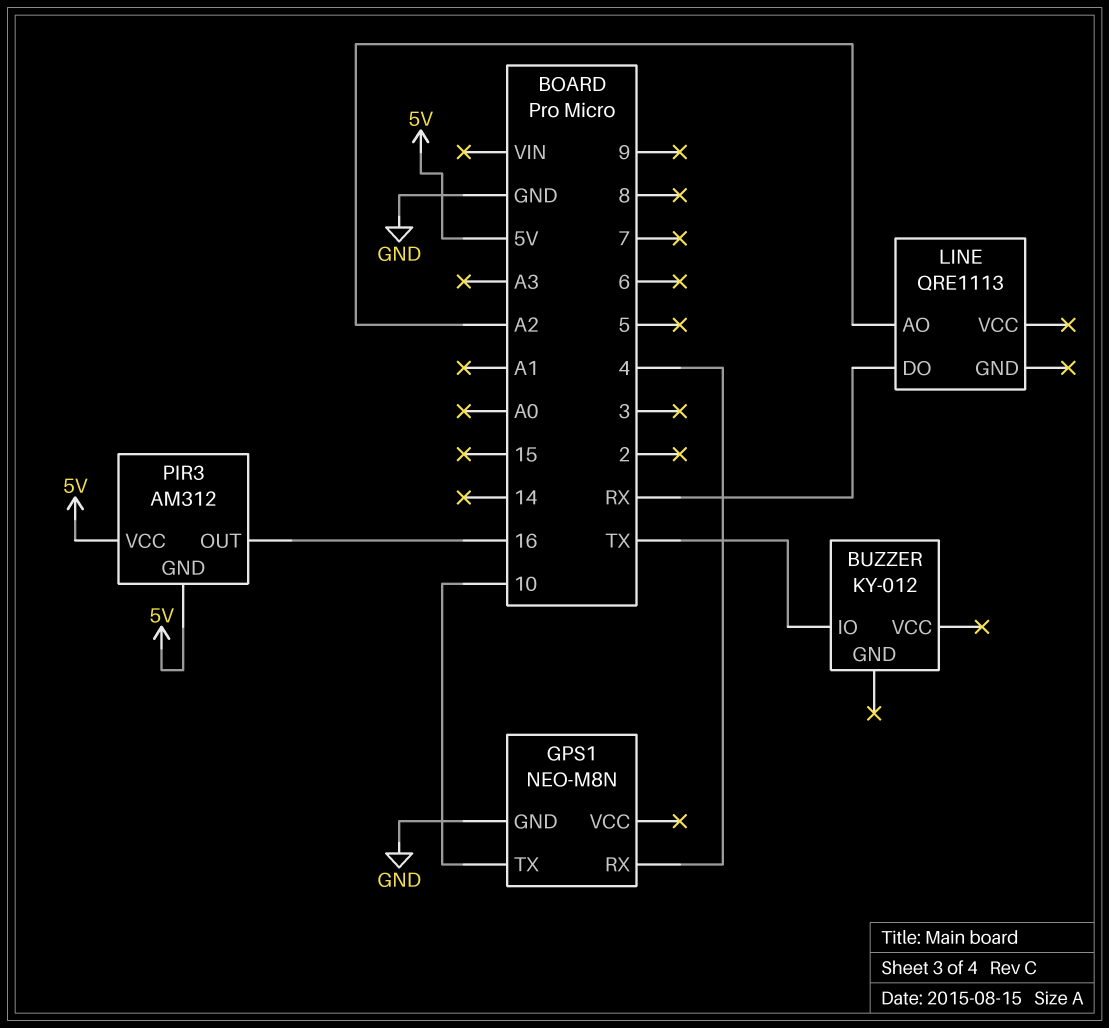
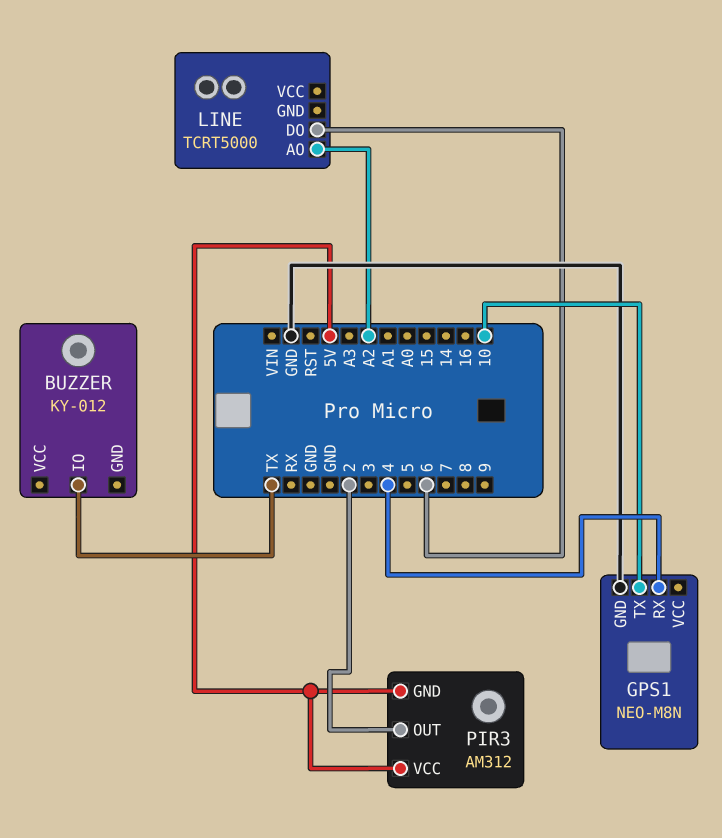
LINE: QRE1113 -> TCRT5000
LINE pin DO: RX -> 6
PIR3 pin OUT: 16 -> 2

